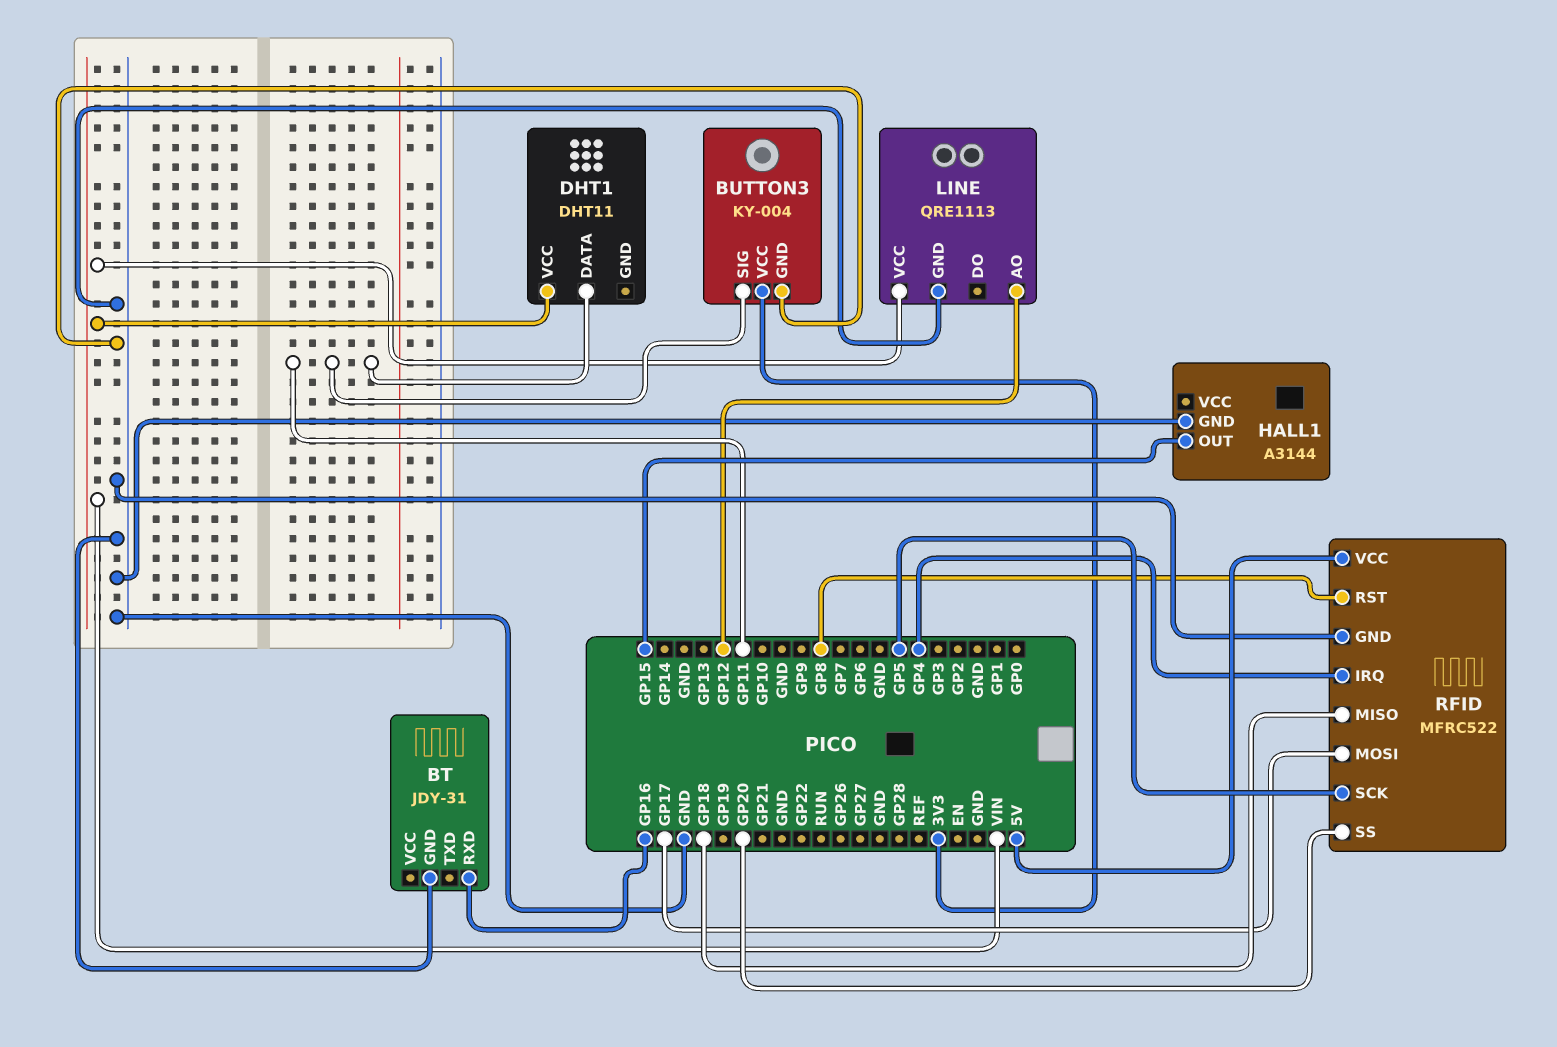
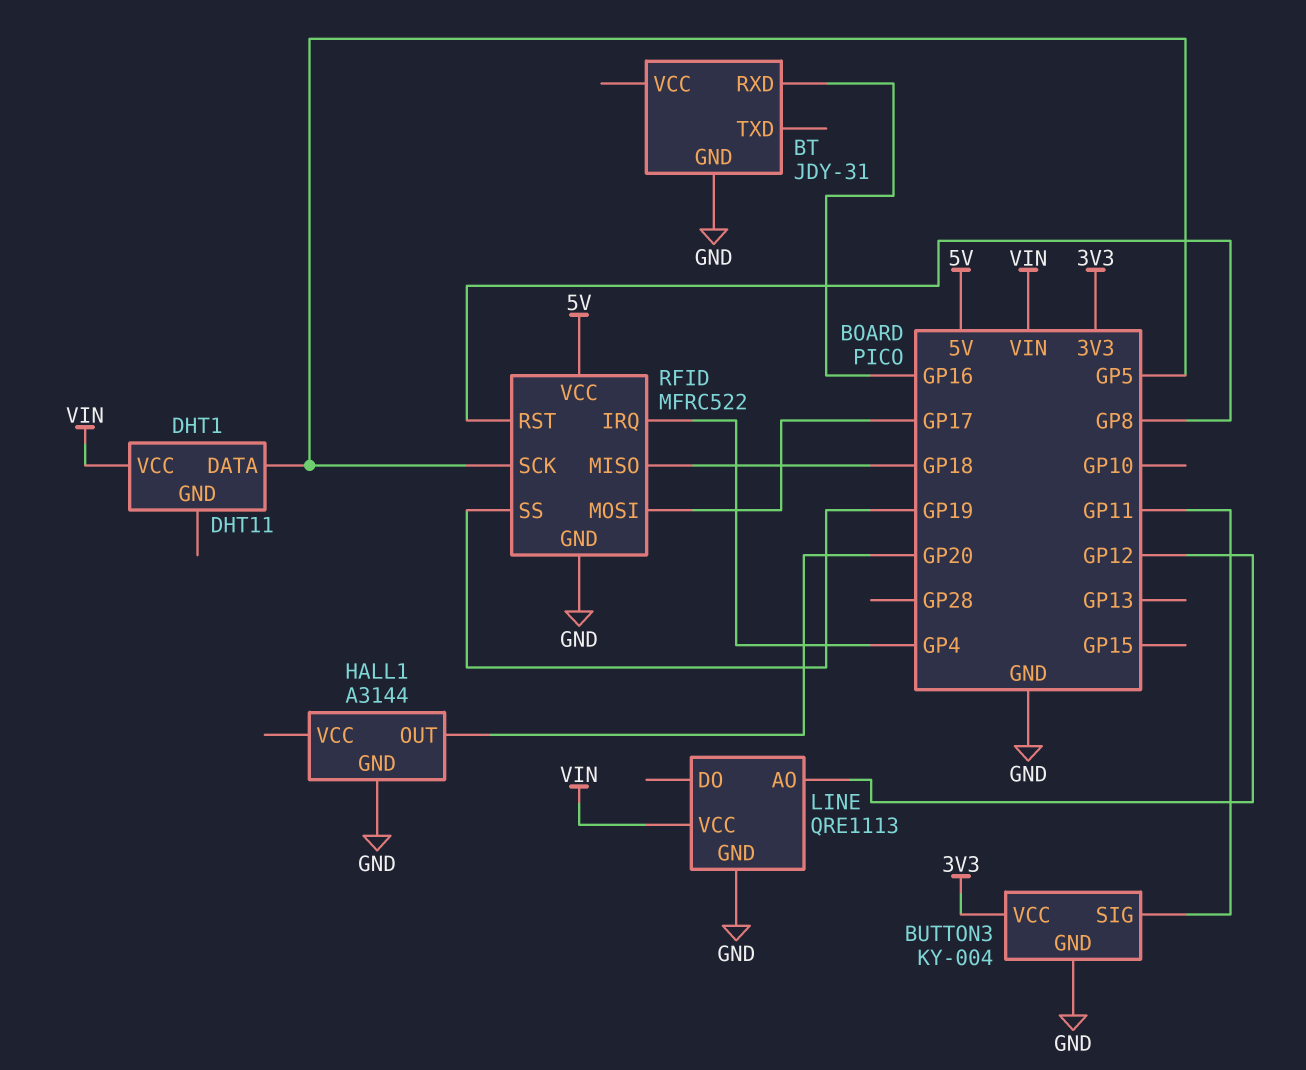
DHT1 pin DATA: GP11 -> GP5
HALL1 pin OUT: GP15 -> GP20
RFID pin SS: GP20 -> GP19

